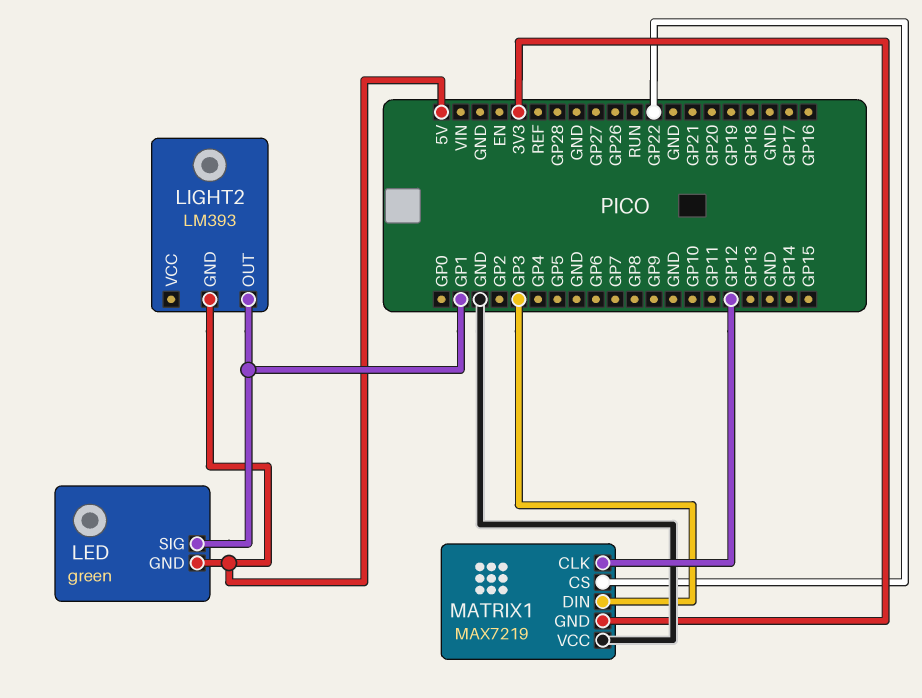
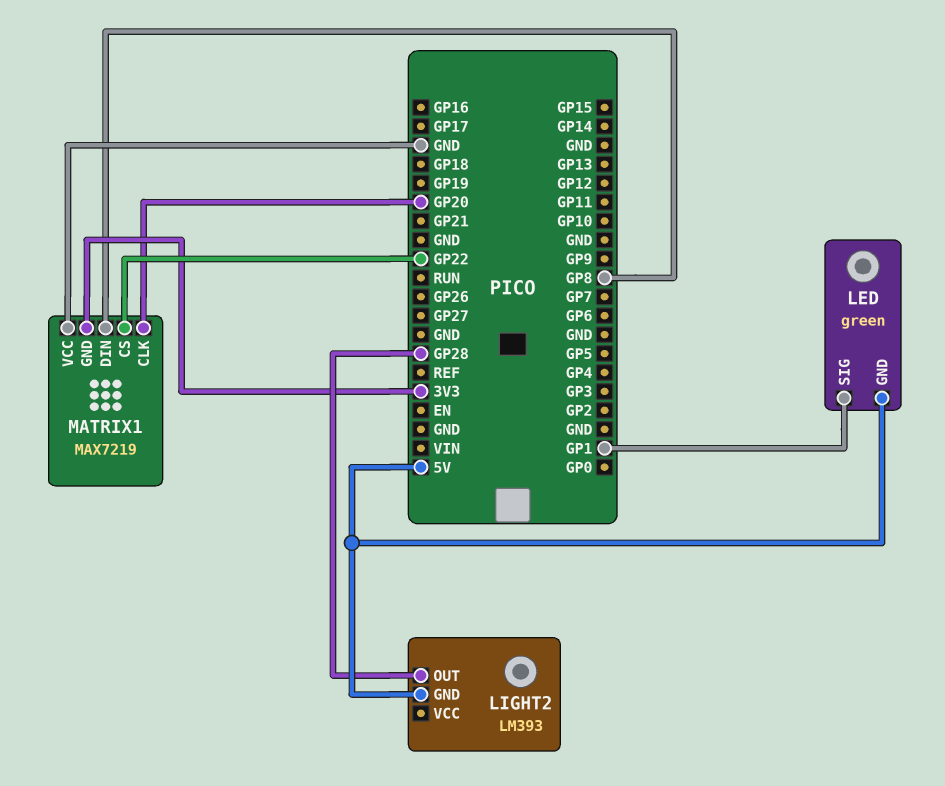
LIGHT2 pin OUT: GP1 -> GP28
MATRIX1 pin CLK: GP12 -> GP20
MATRIX1 pin DIN: GP3 -> GP8

